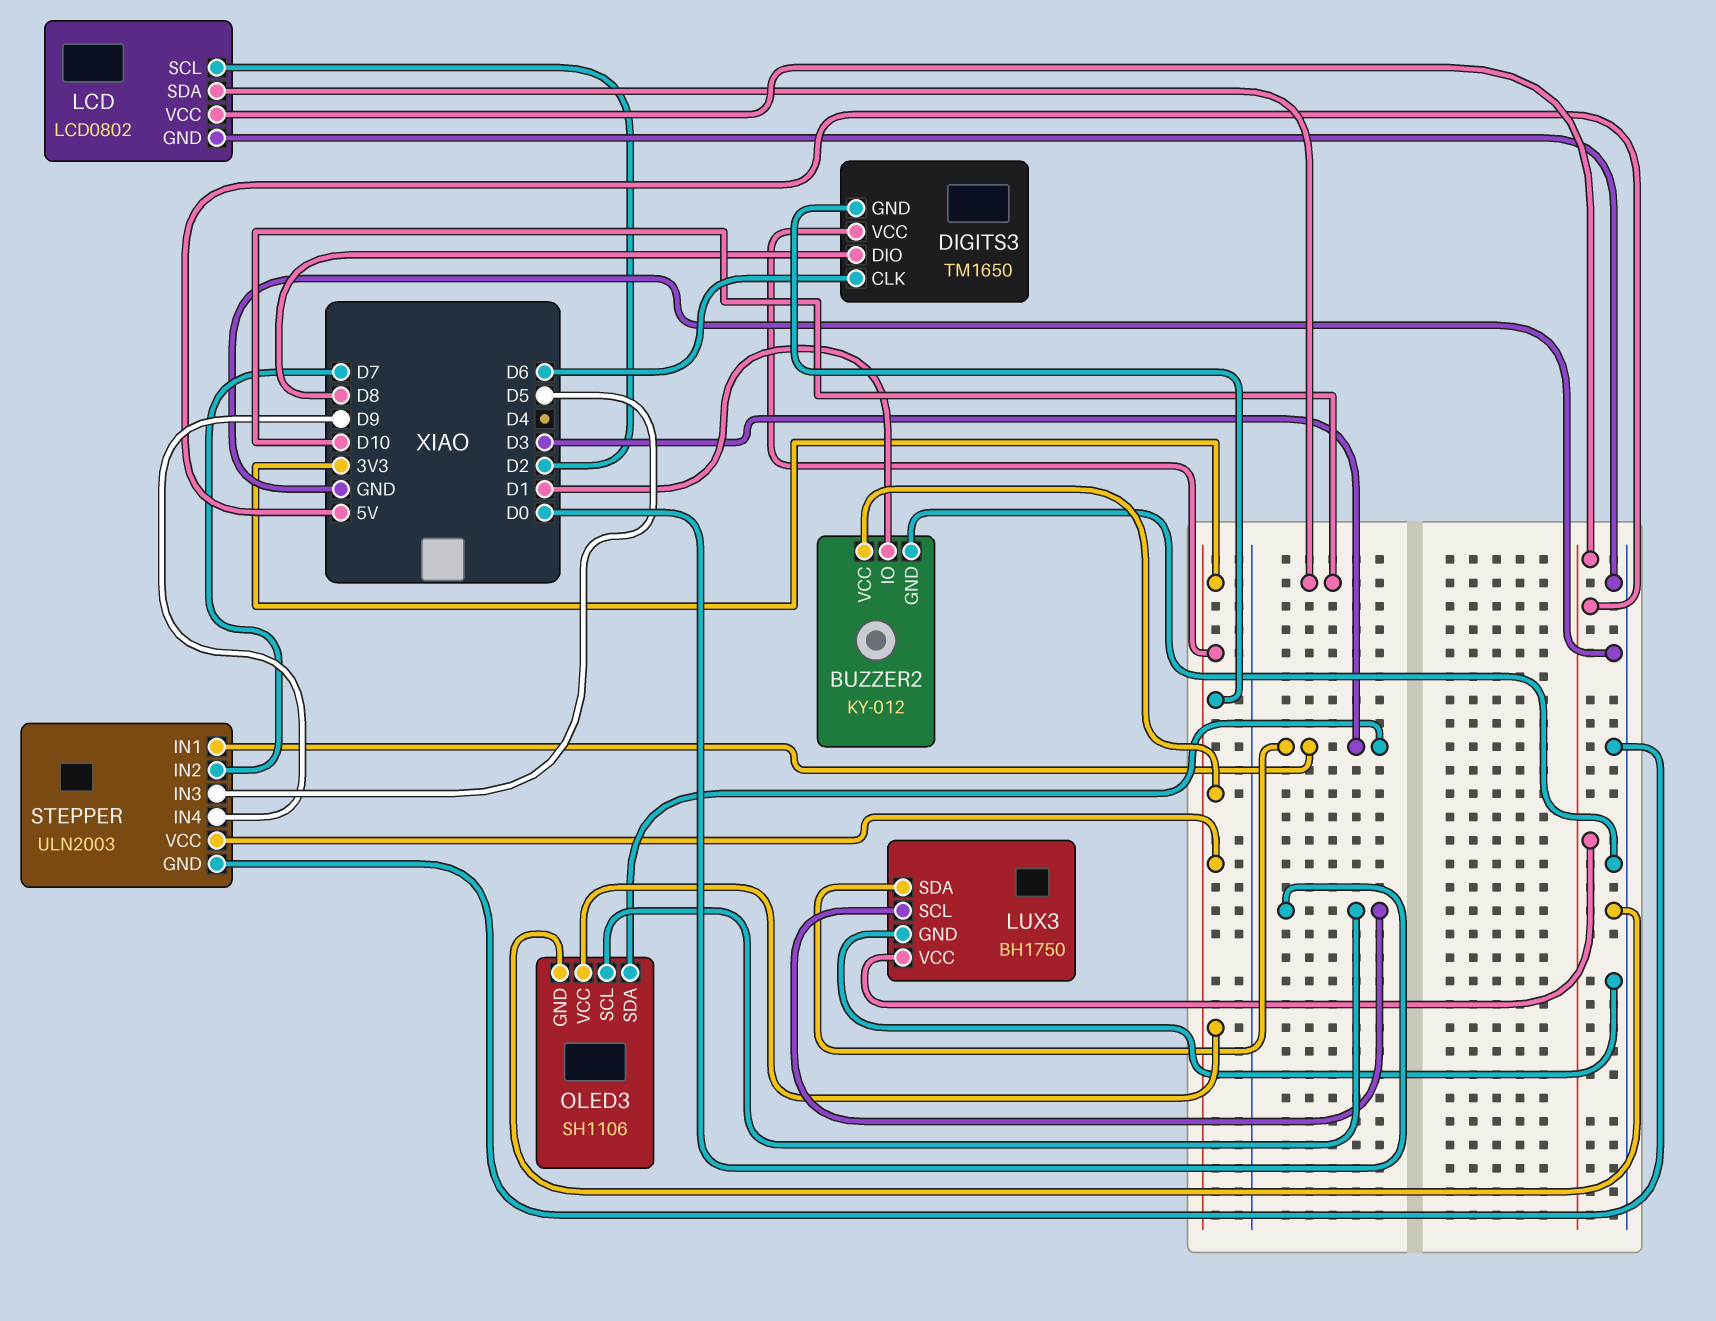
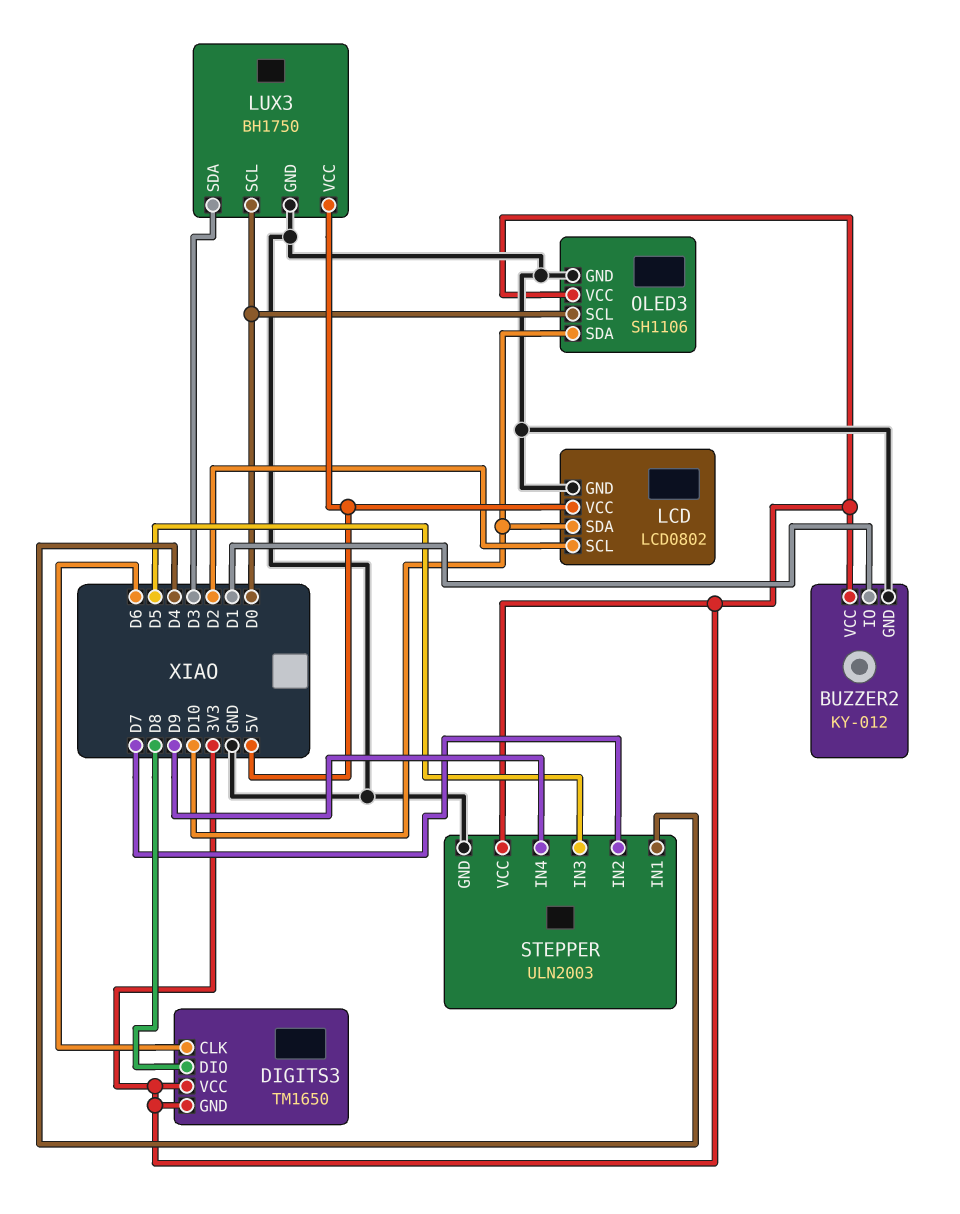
OLED3 pin SDA: D3 -> D10
STEPPER pin IN1: D3 -> D4

